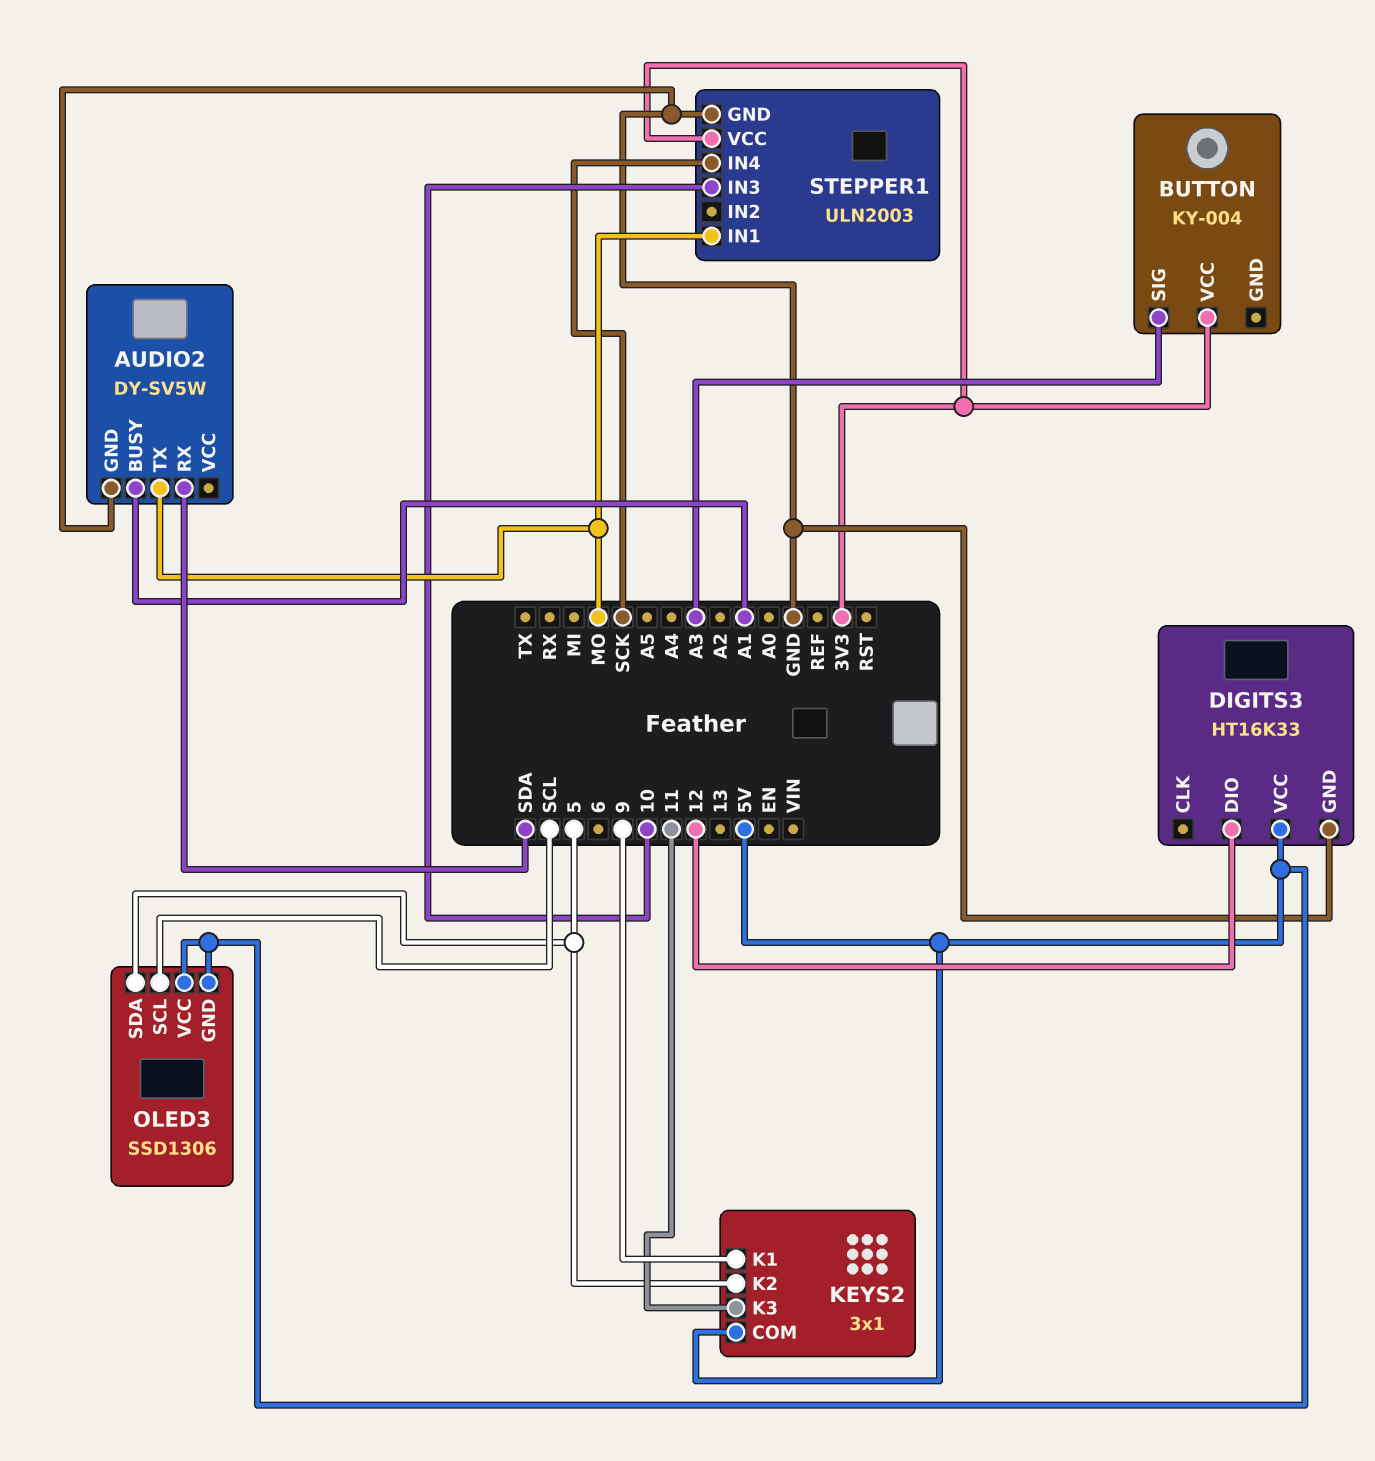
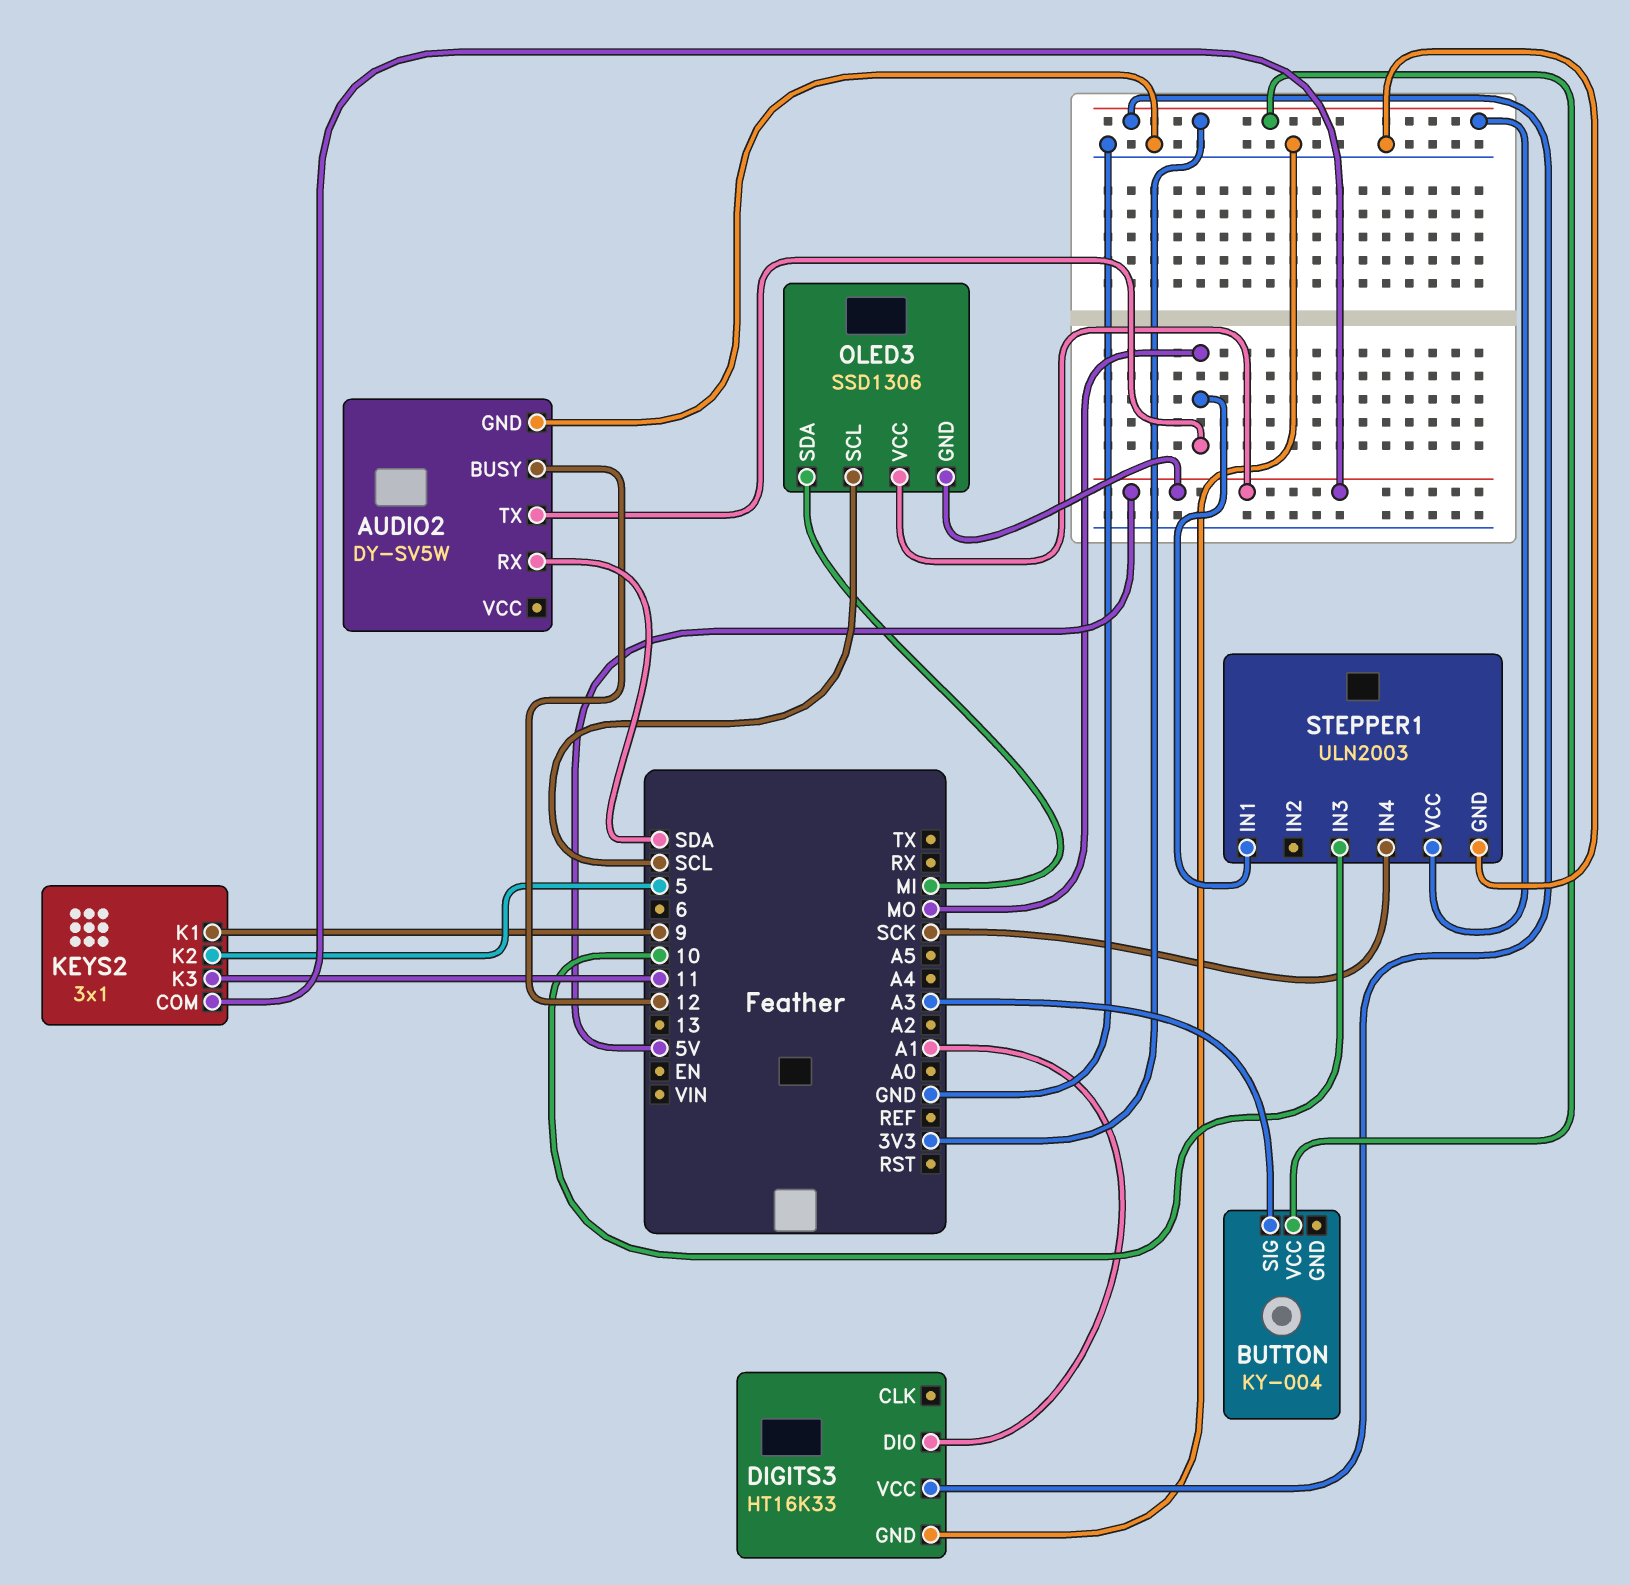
AUDIO2 pin BUSY: A1 -> 12
DIGITS3 pin DIO: 12 -> A1
DIGITS3 pin VCC: 5V -> 3V3
OLED3 pin SDA: 5 -> MI

